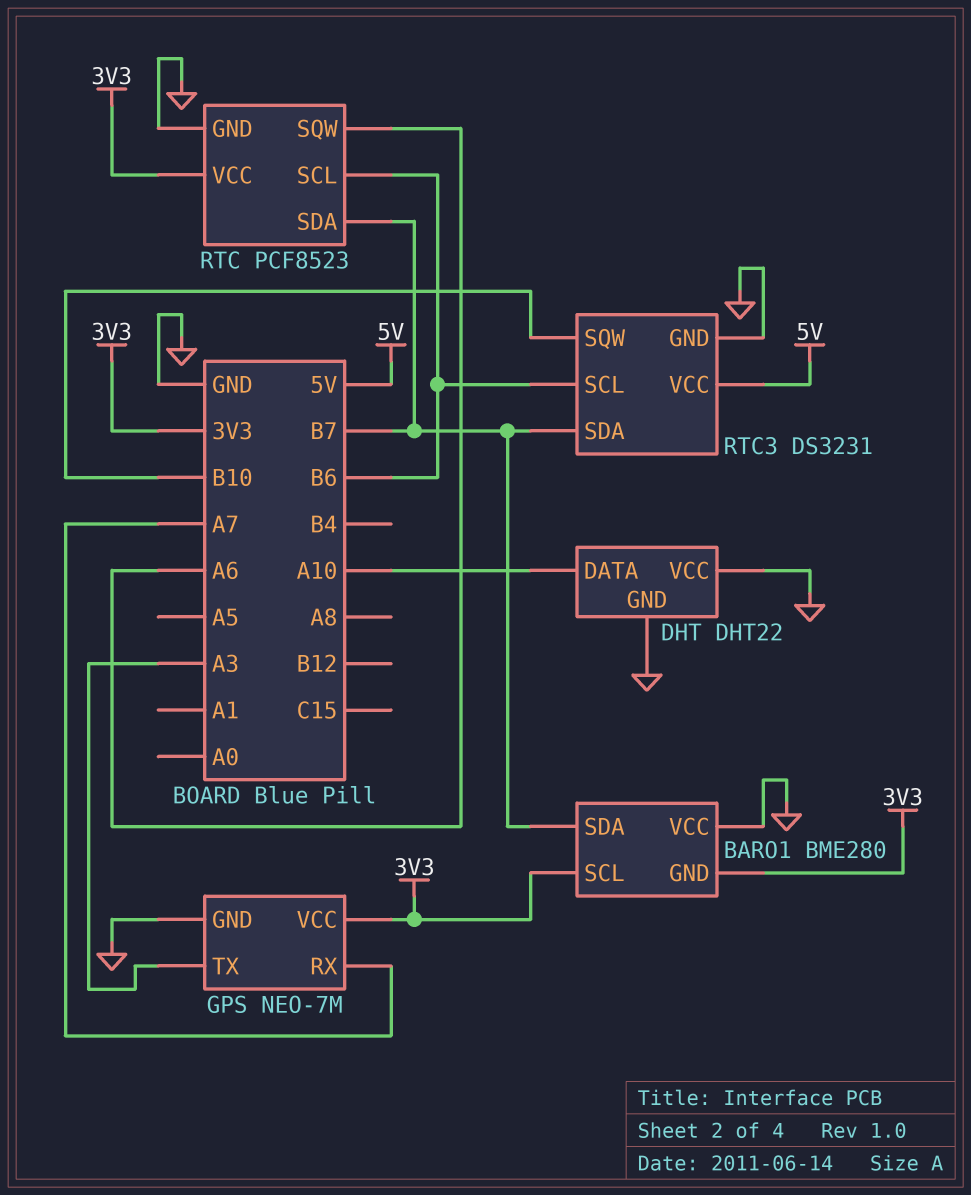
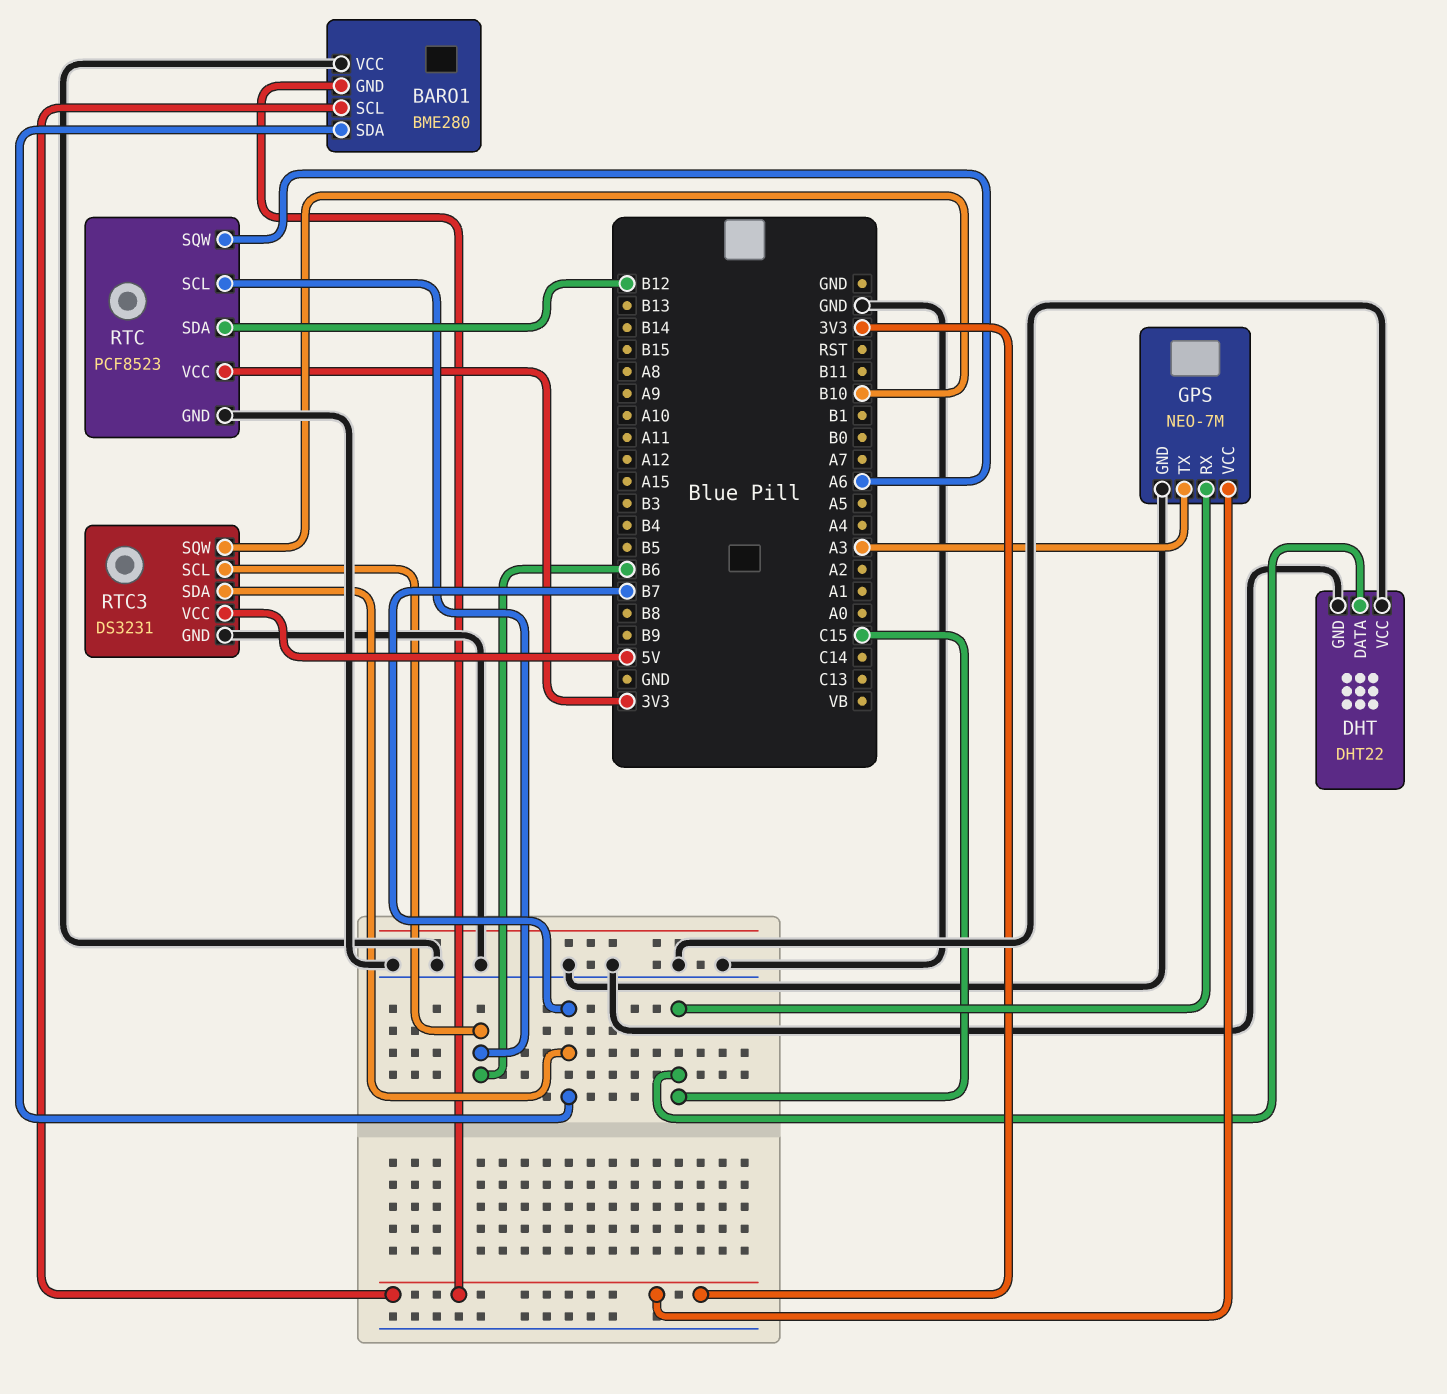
DHT pin DATA: A10 -> C15
GPS pin RX: A7 -> C15
RTC pin SDA: B7 -> B12

